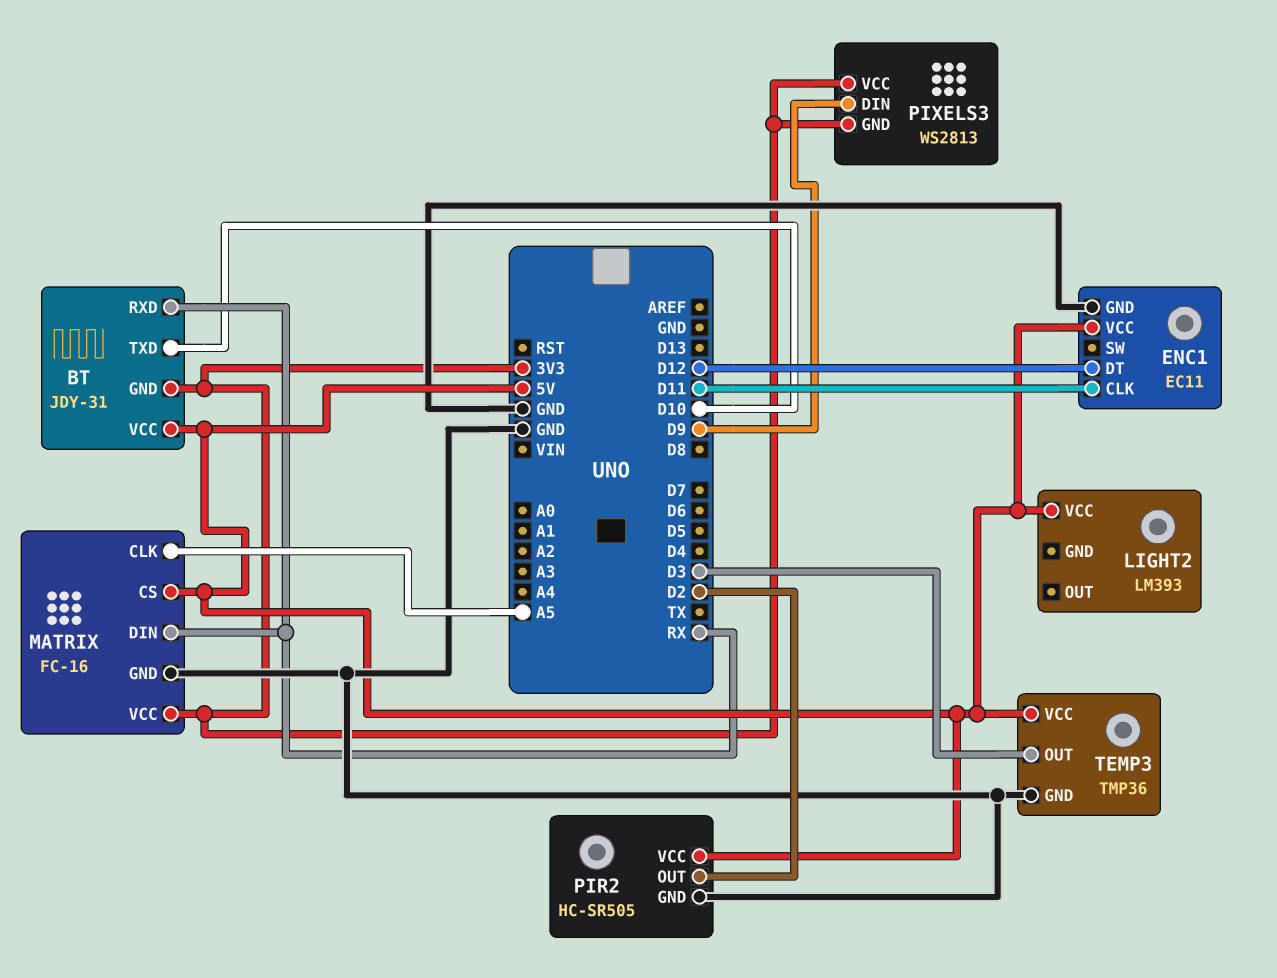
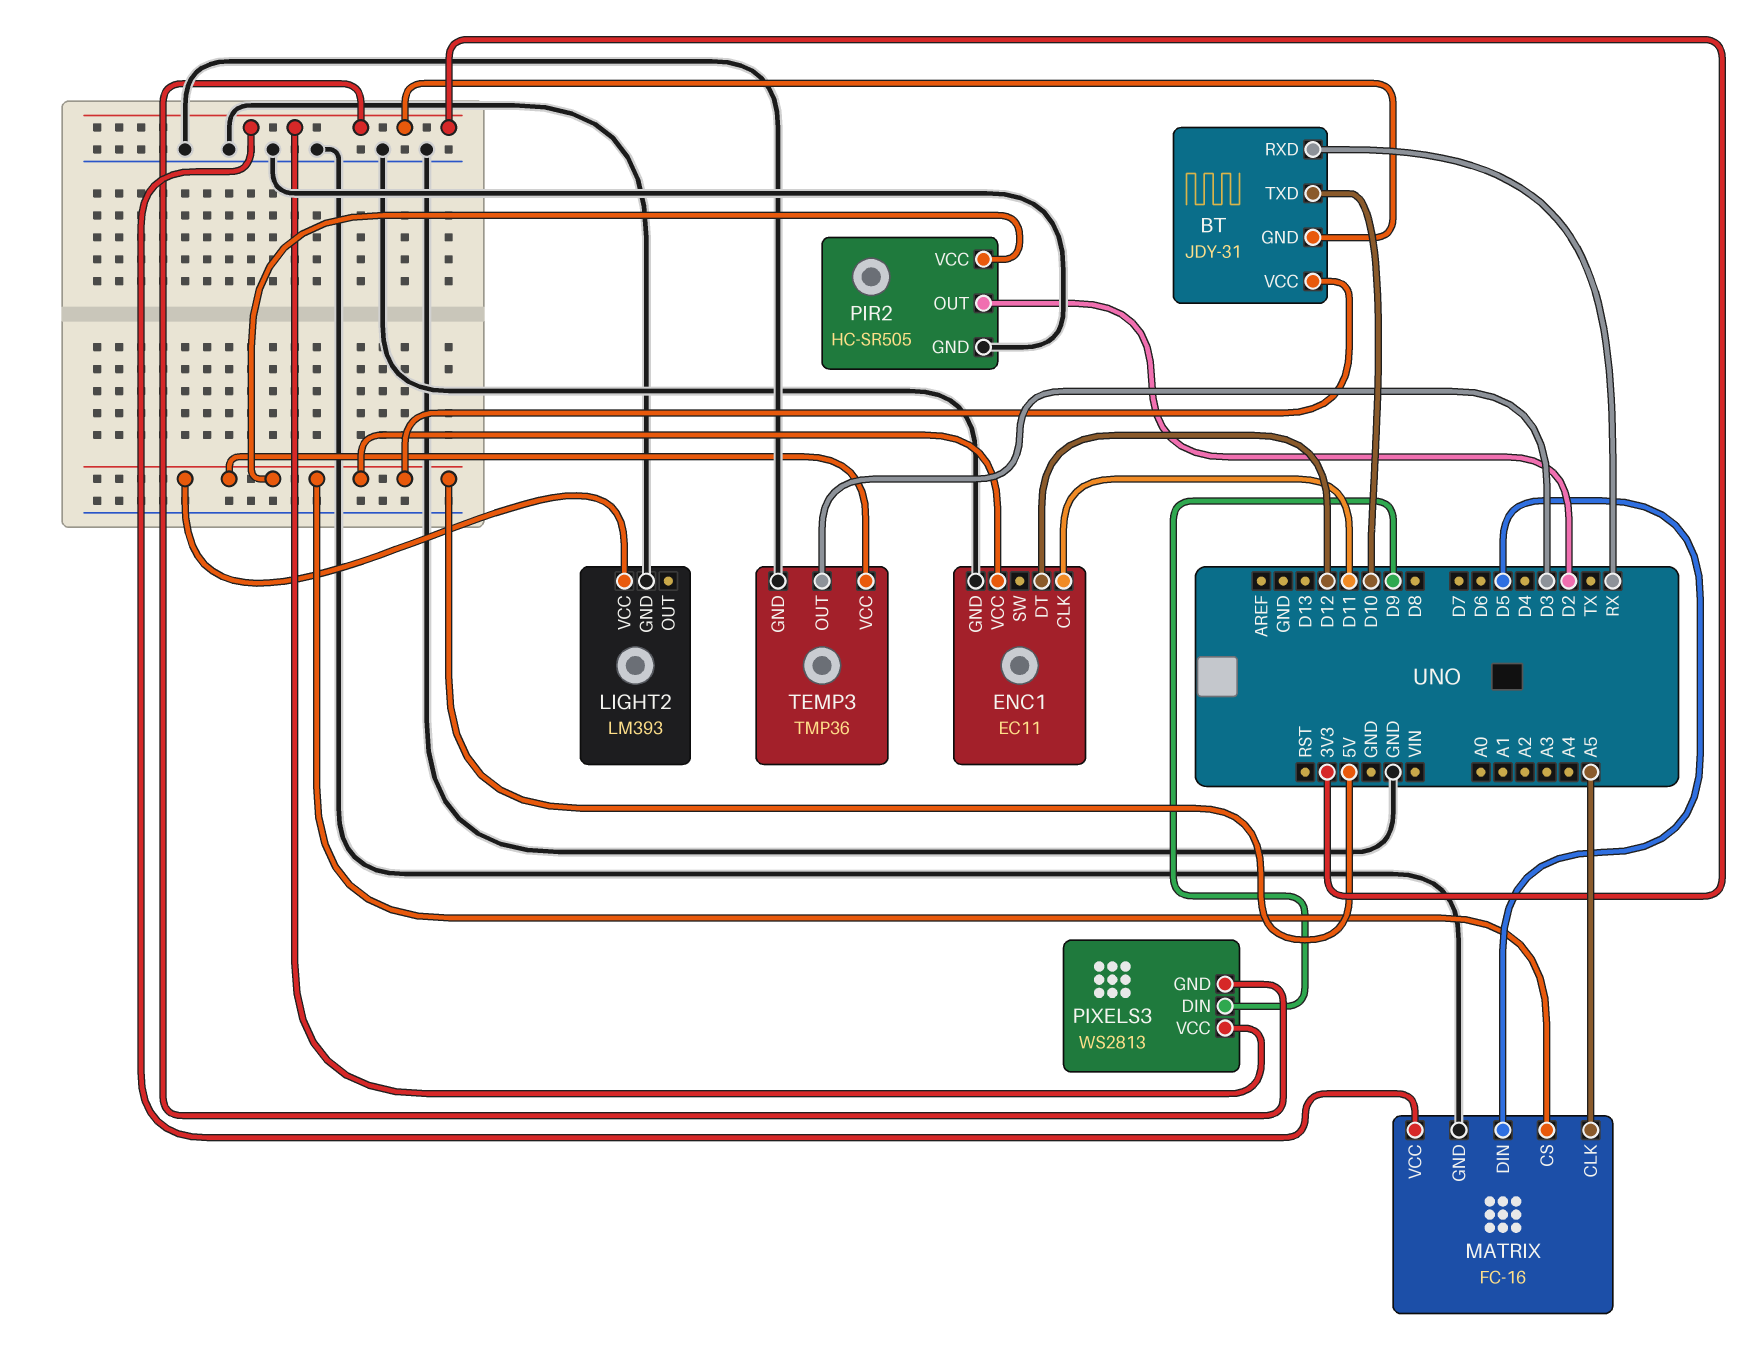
LIGHT2 pin GND: none -> GND
MATRIX pin DIN: RX -> D5

